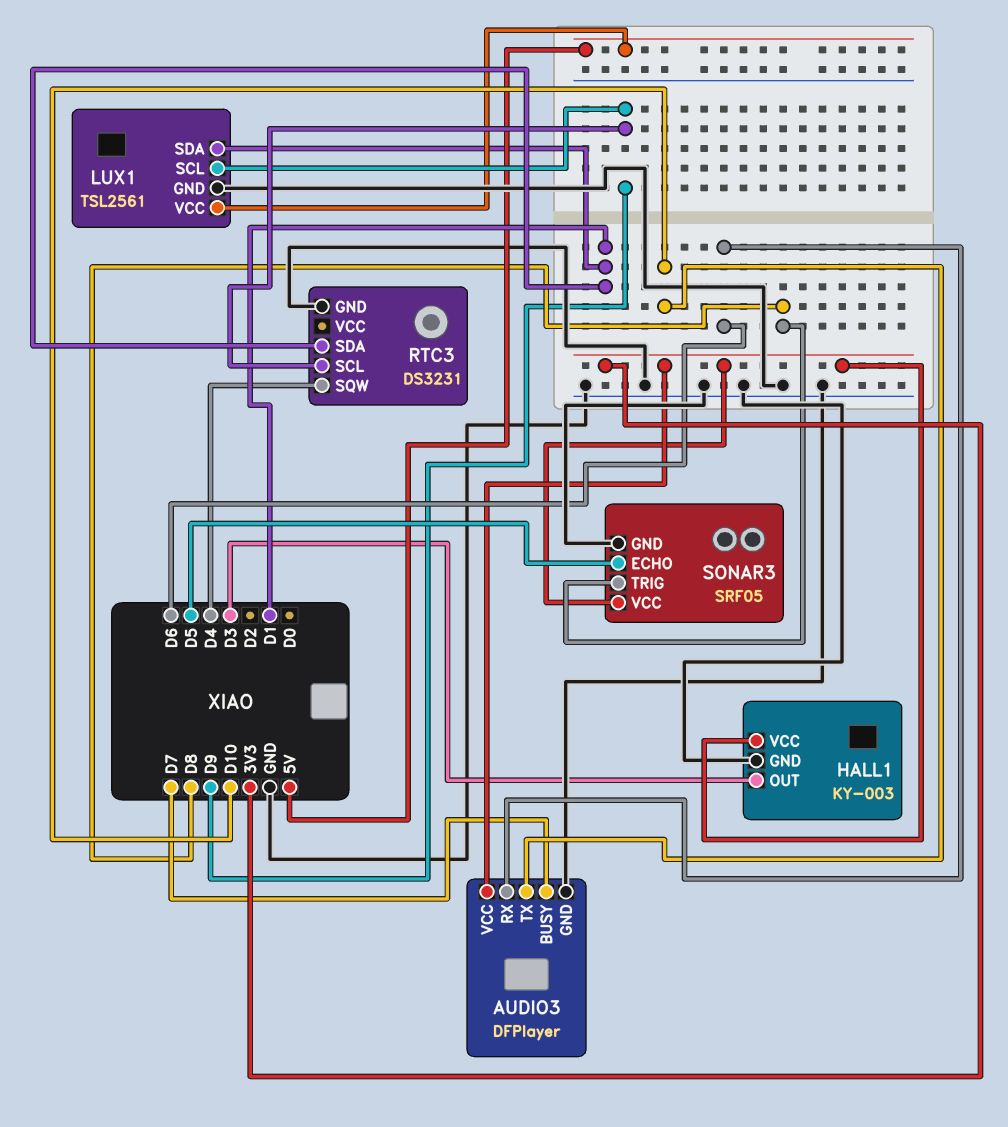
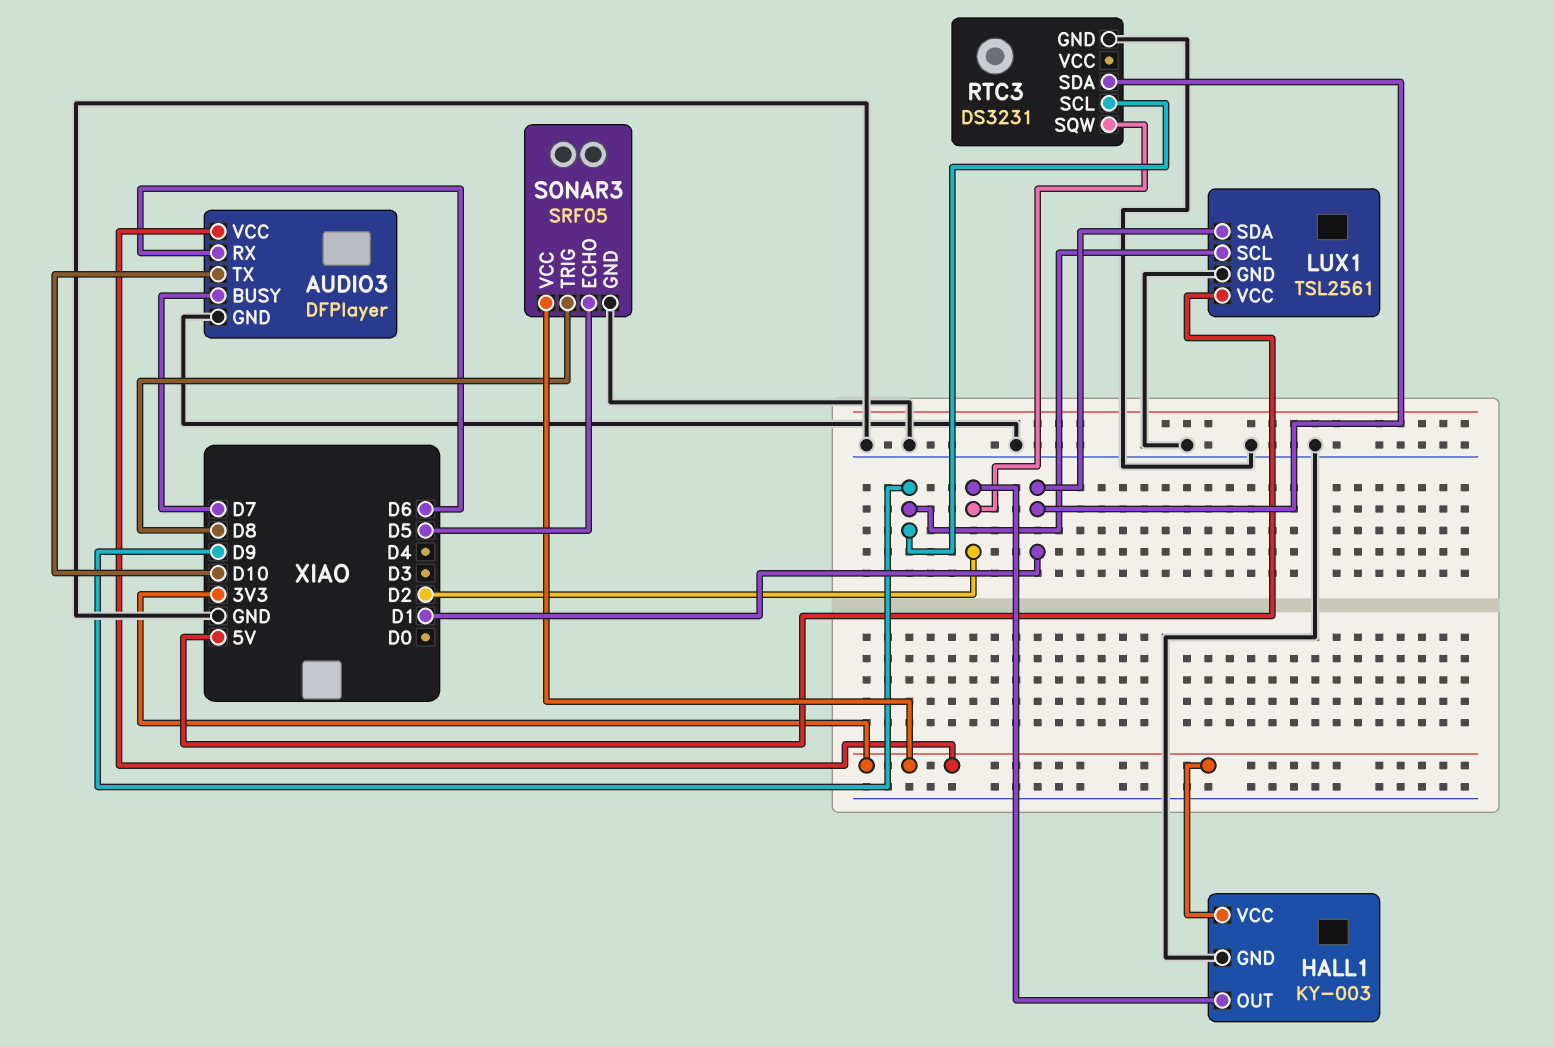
HALL1 pin OUT: D3 -> D2
RTC3 pin SQW: D4 -> D2

